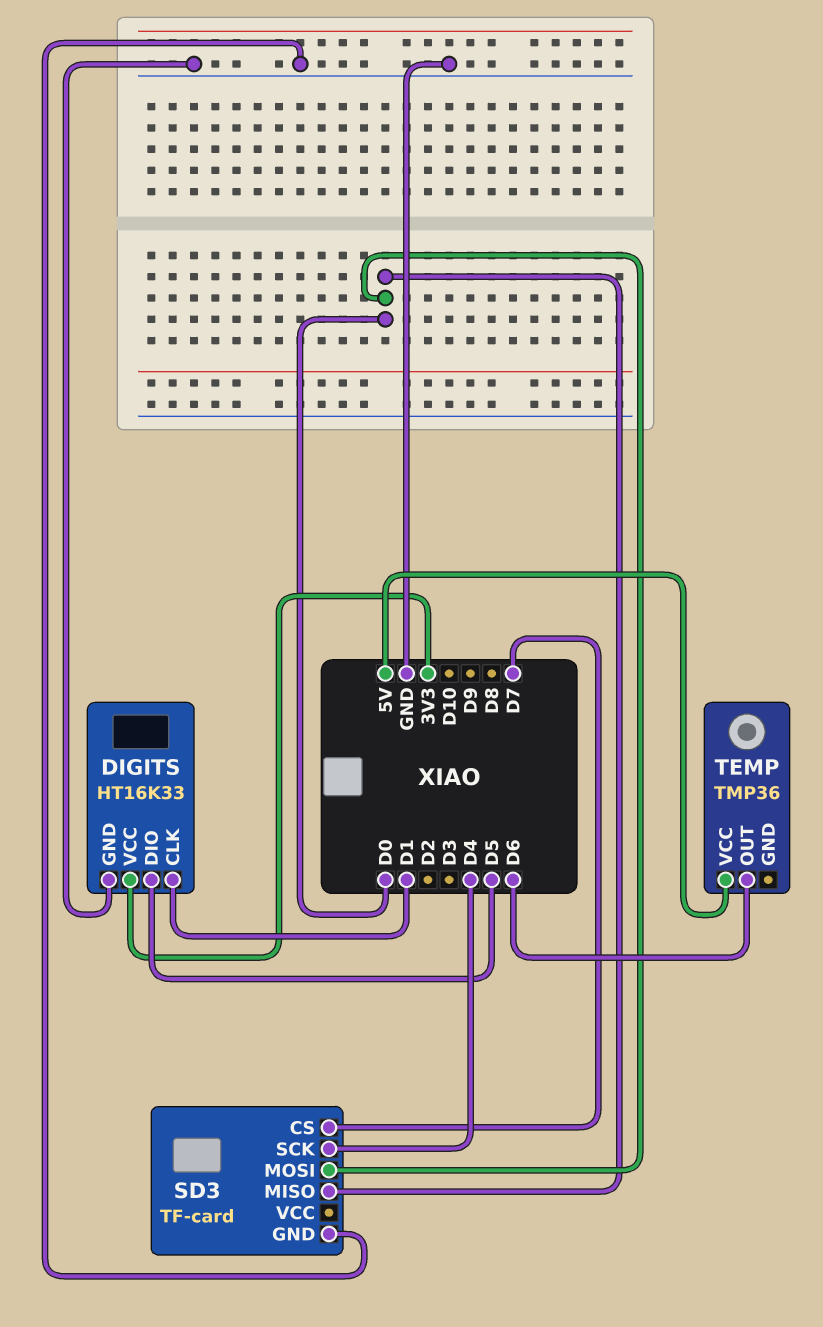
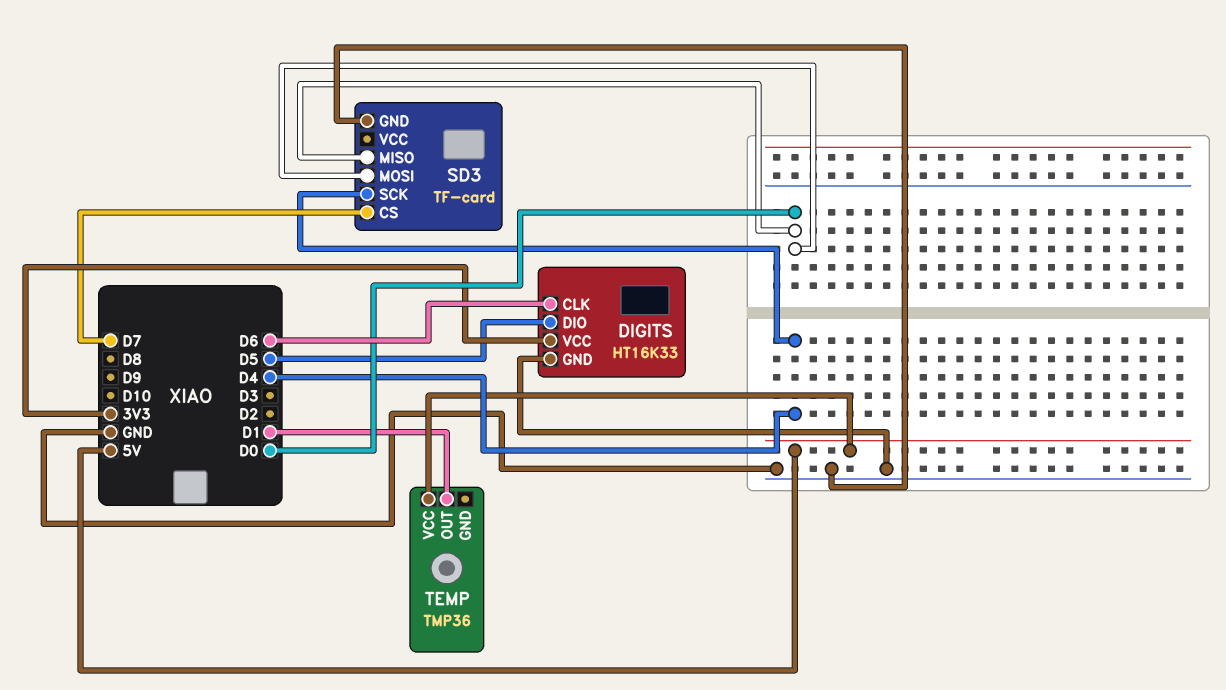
DIGITS pin CLK: D1 -> D6
TEMP pin OUT: D6 -> D1

